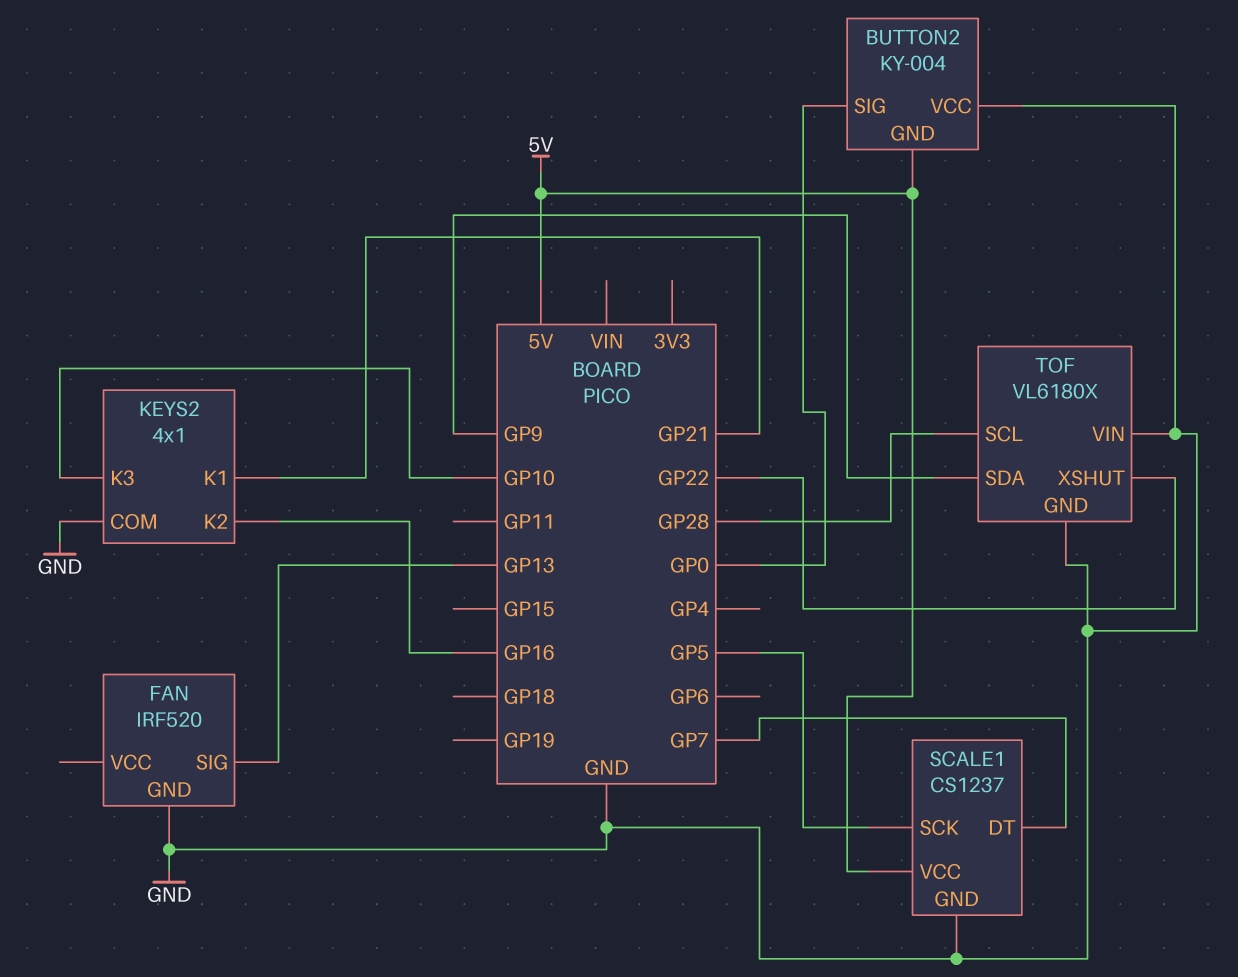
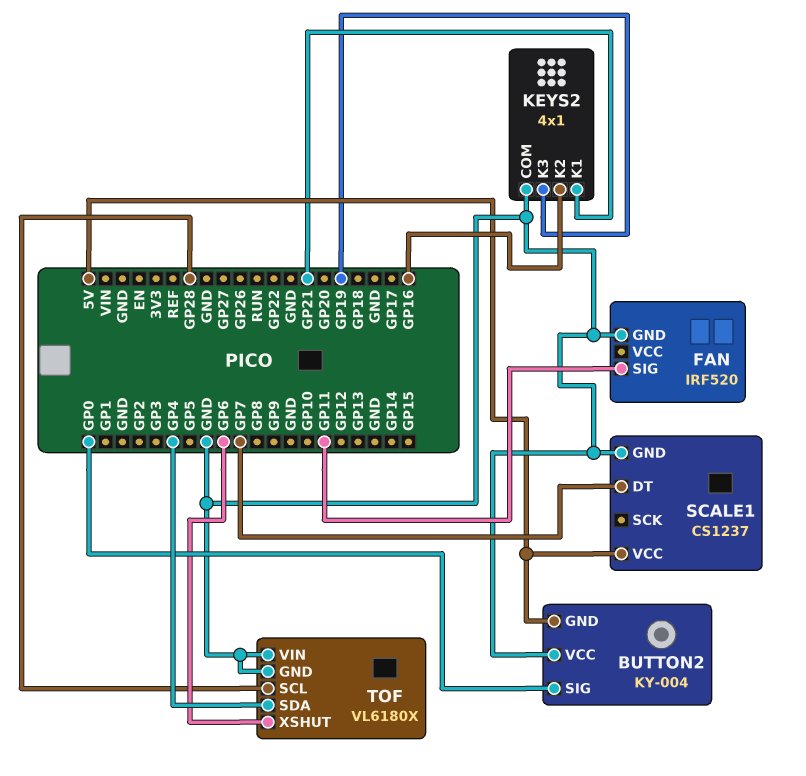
FAN pin SIG: GP13 -> GP11
KEYS2 pin K3: GP10 -> GP19
SCALE1 pin SCK: GP5 -> none
TOF pin SDA: GP9 -> GP4
TOF pin XSHUT: GP22 -> GP6

